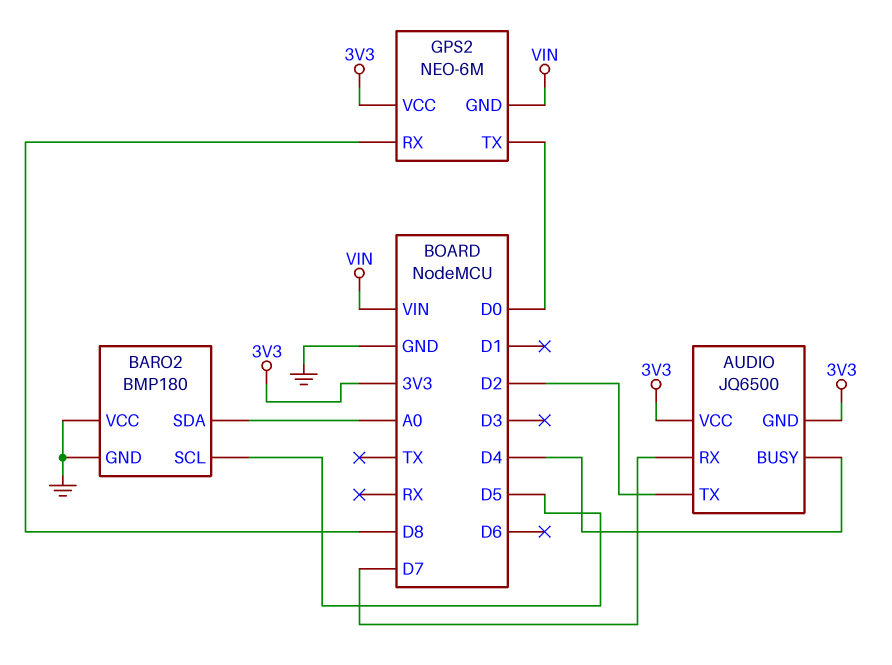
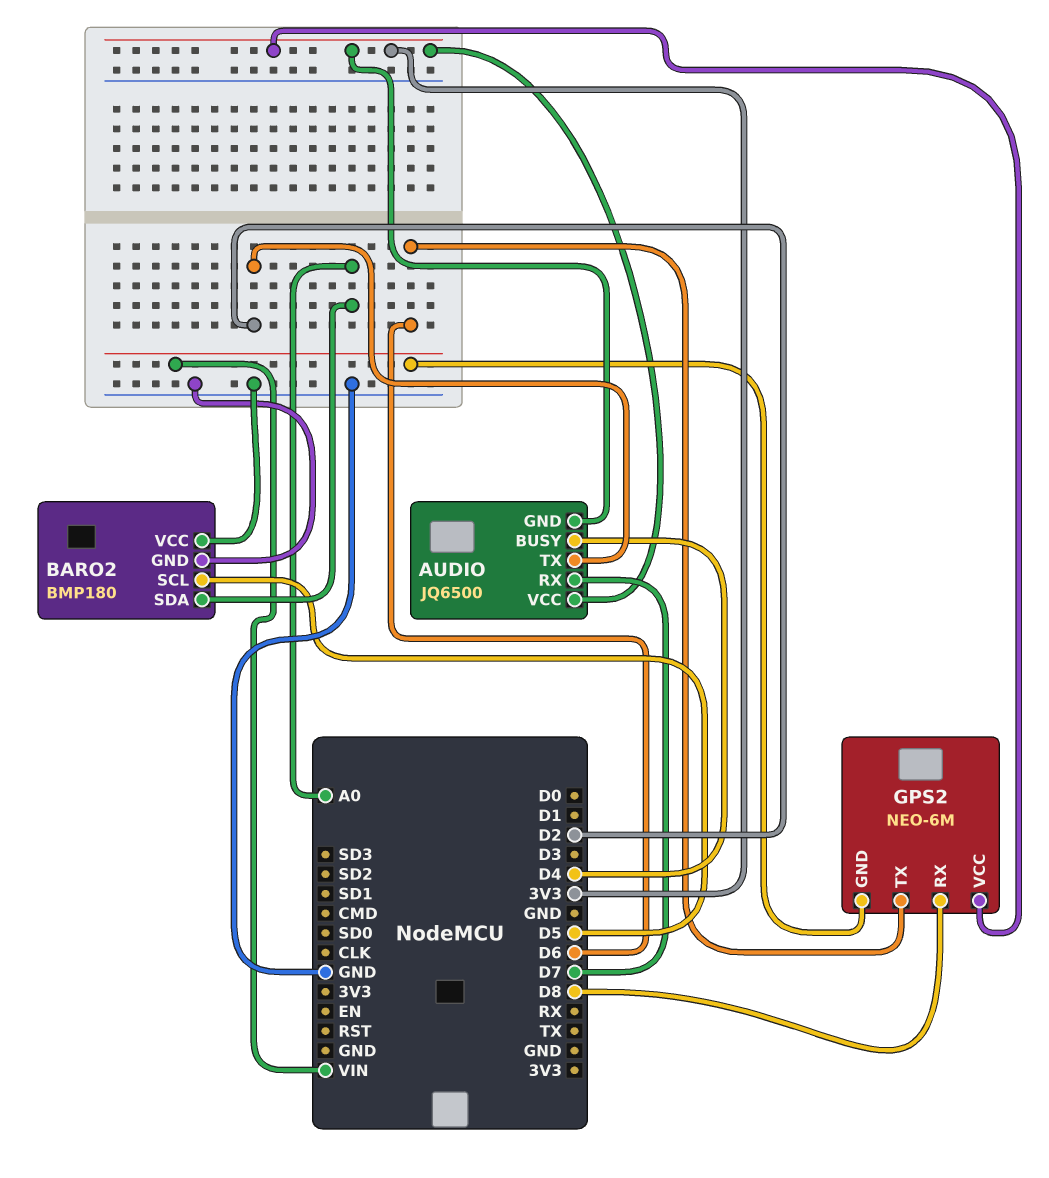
GPS2 pin TX: D0 -> D6

